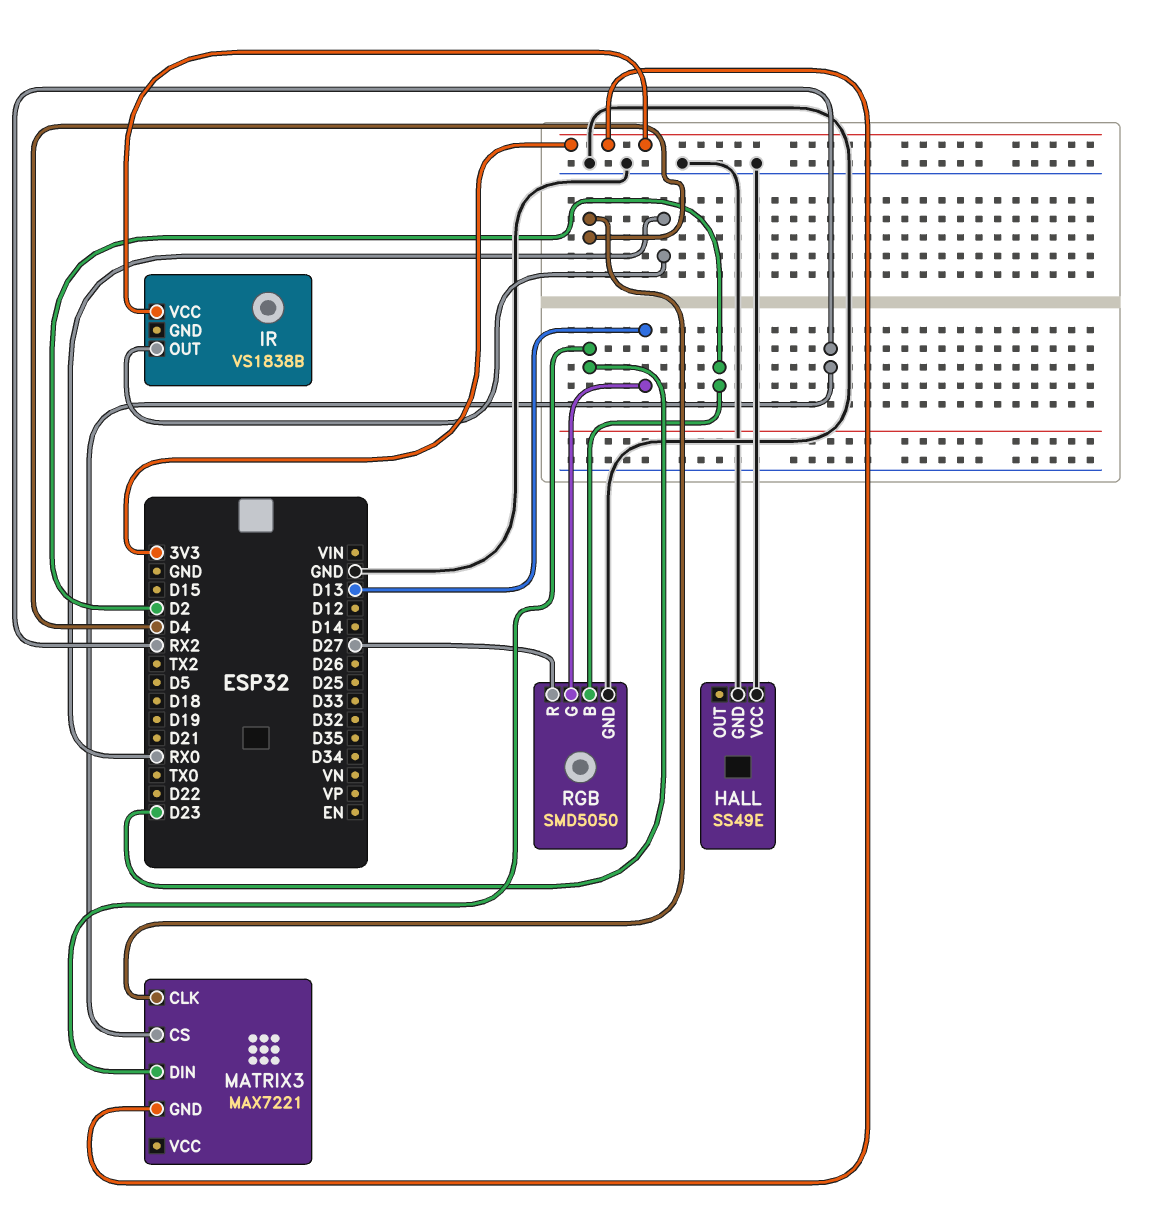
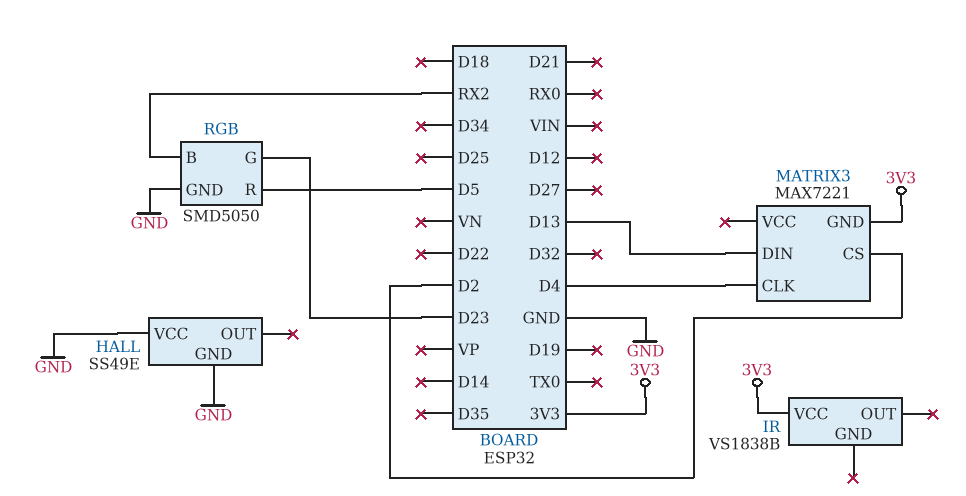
IR pin OUT: RX0 -> none
MATRIX3 pin CS: RX2 -> D2
MATRIX3 pin DIN: D23 -> D13
RGB pin B: D2 -> RX2
RGB pin G: D13 -> D23
RGB pin R: D27 -> D5

